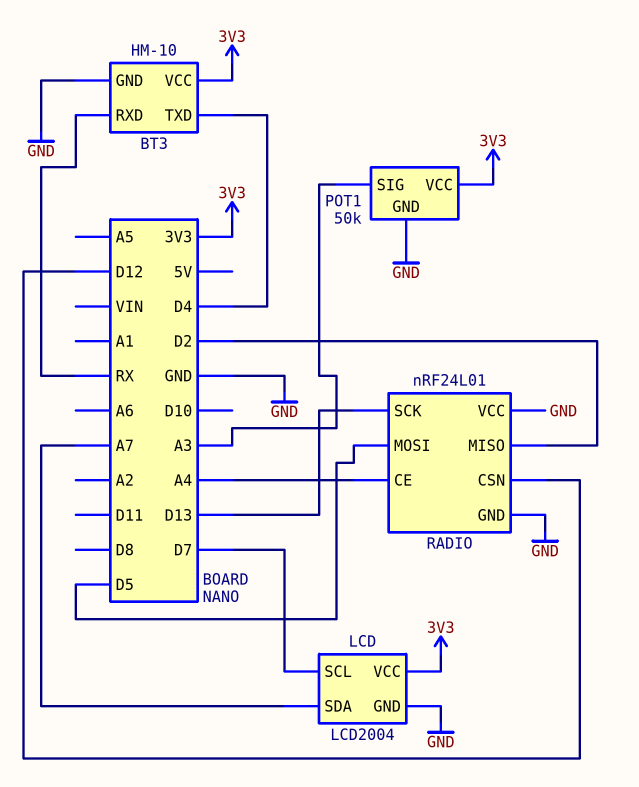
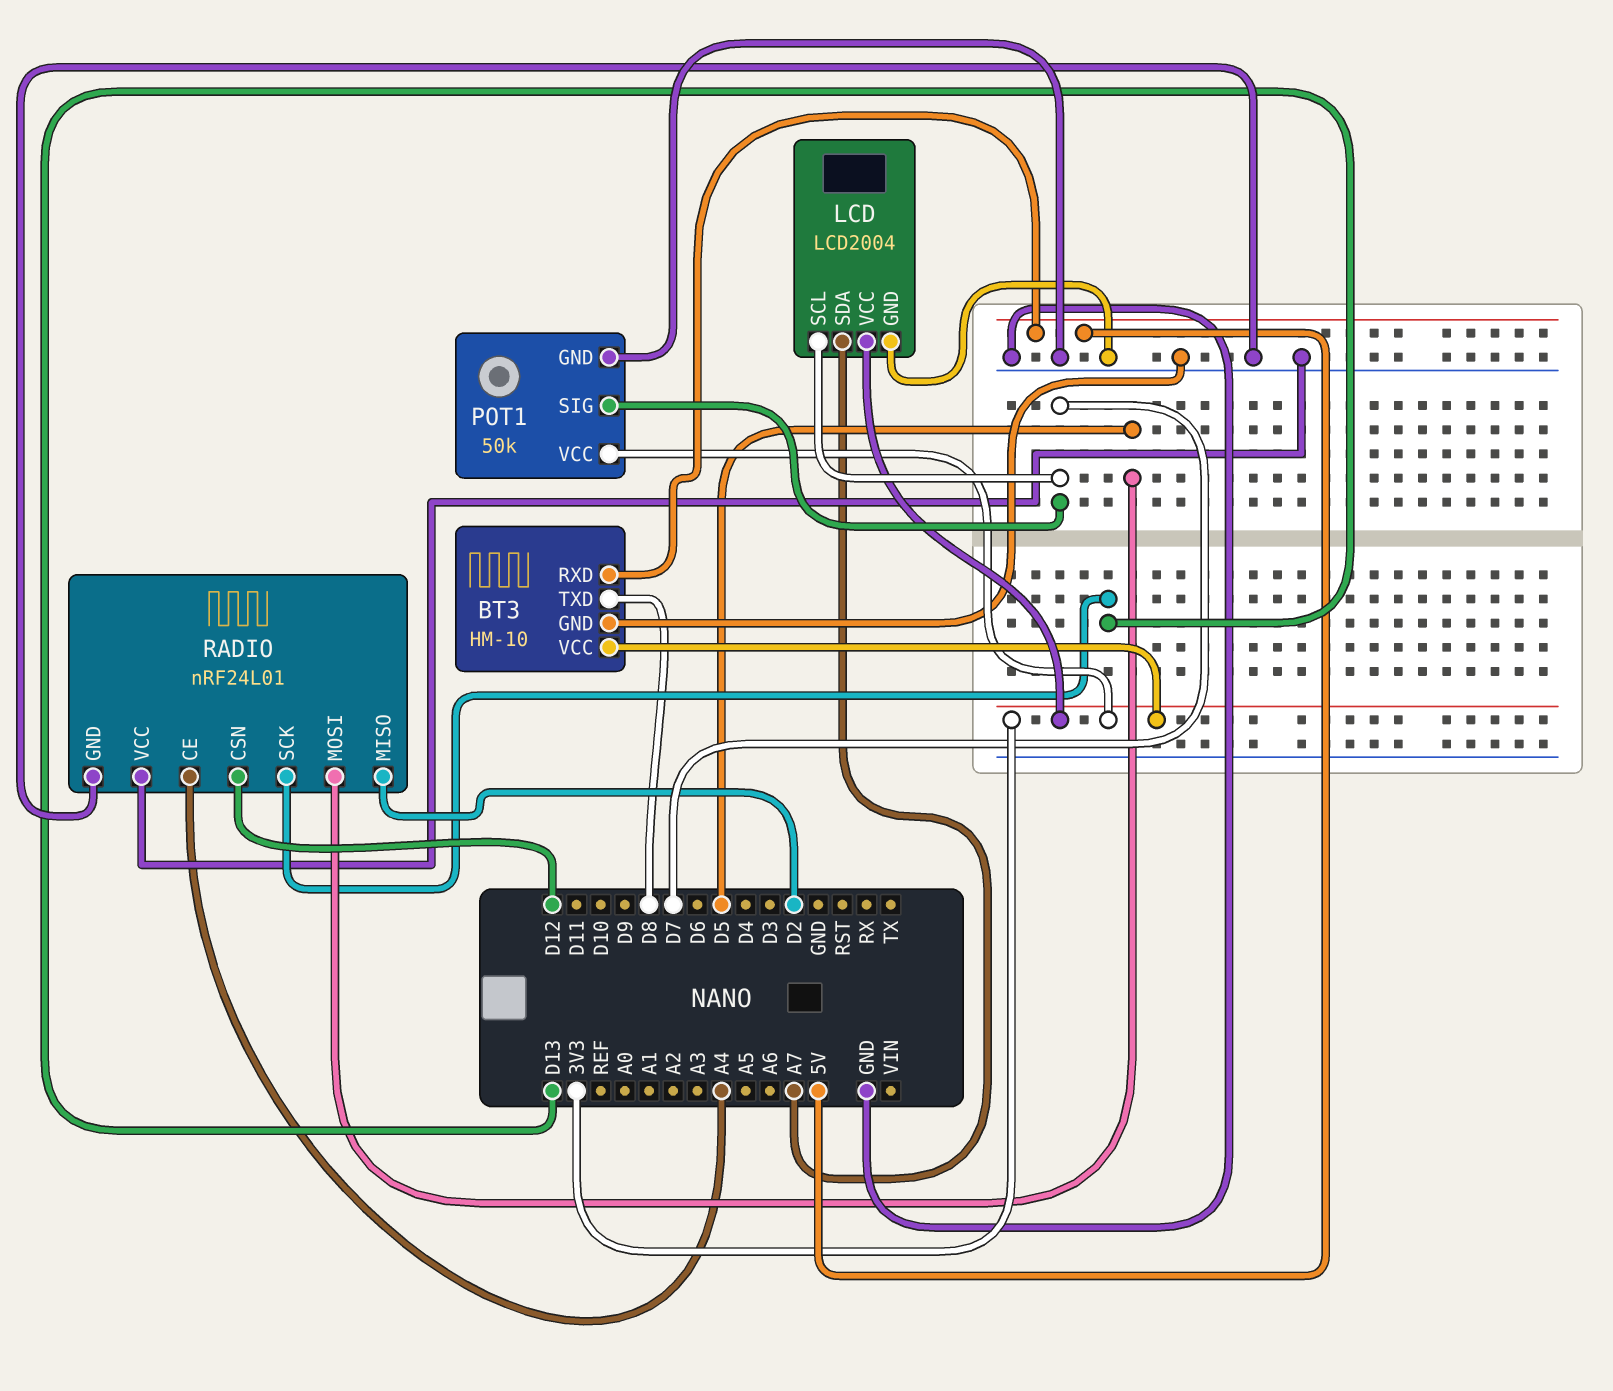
BT3 pin RXD: RX -> 5V
BT3 pin TXD: D4 -> D8
POT1 pin SIG: A3 -> D7

